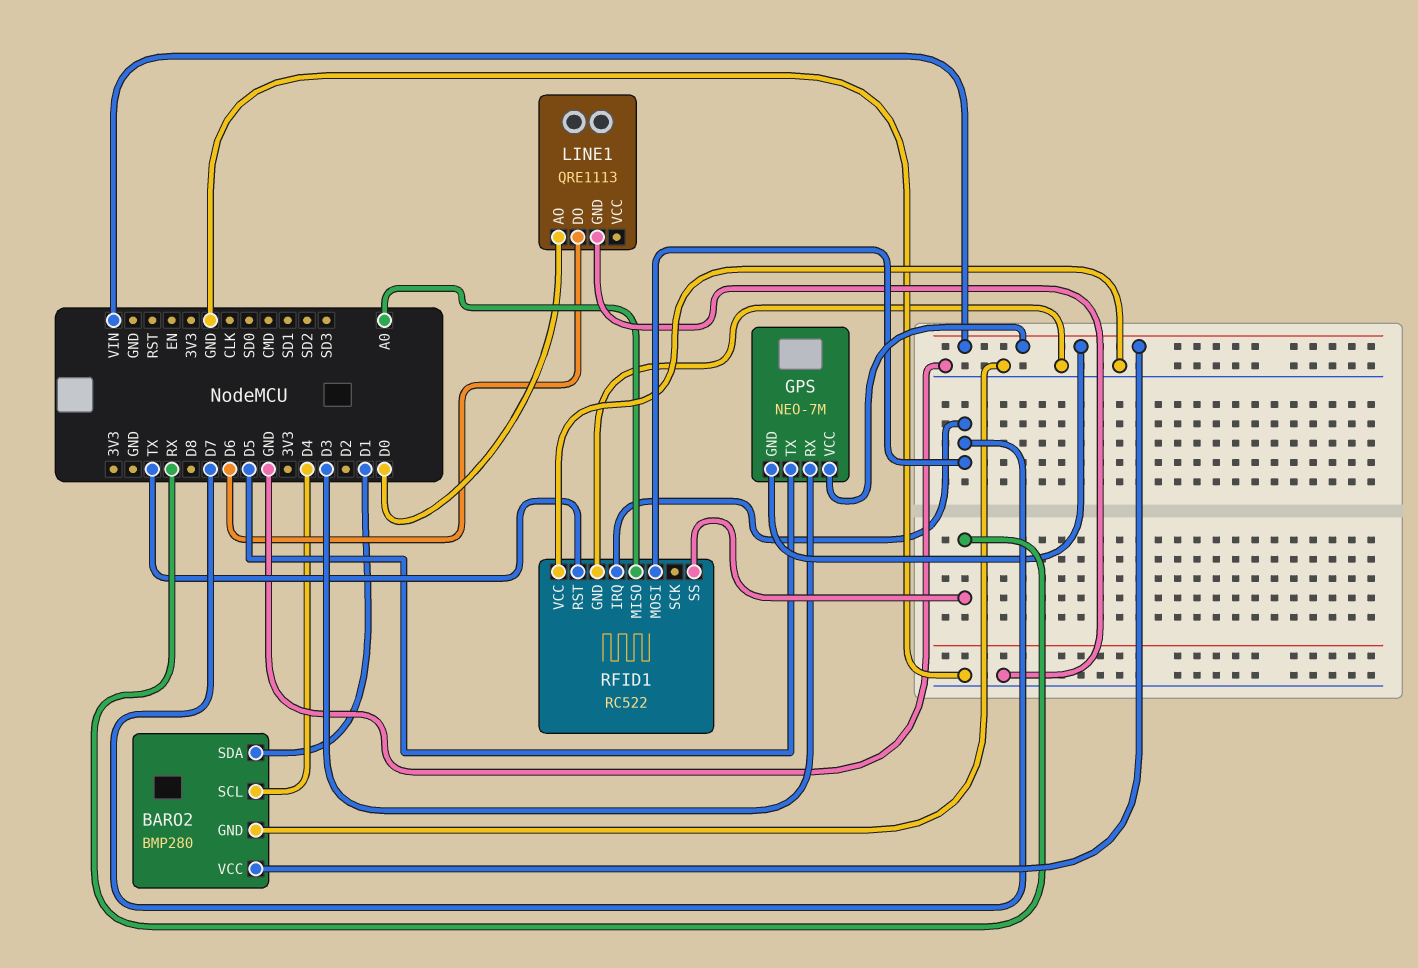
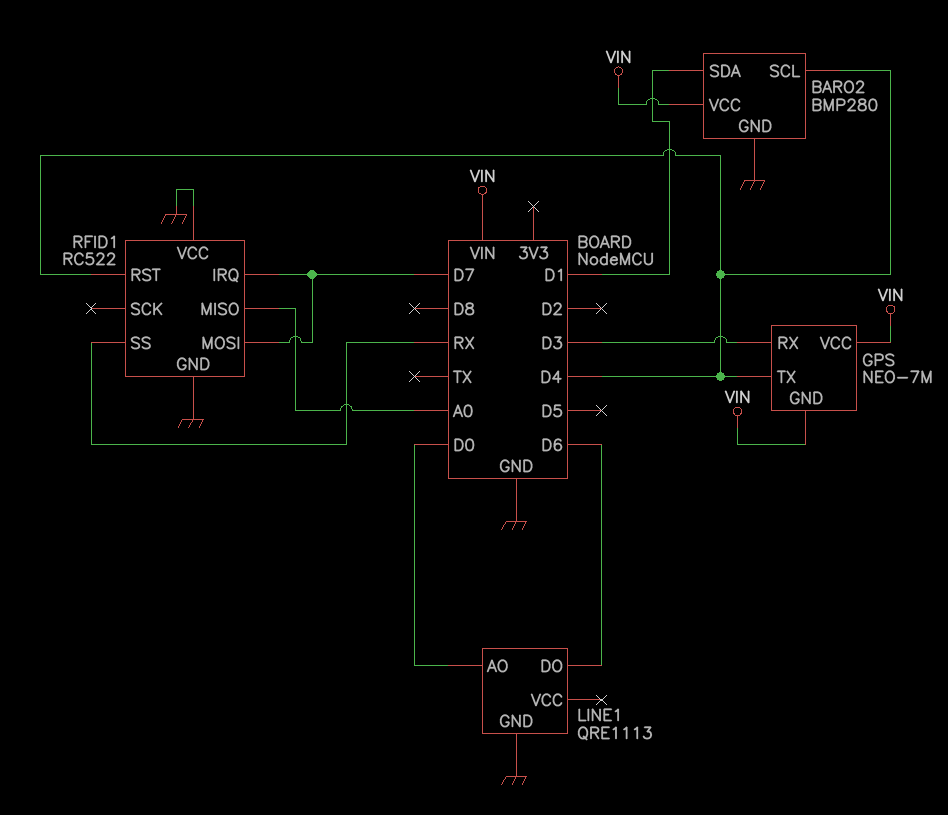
GPS pin TX: D5 -> D4
RFID1 pin RST: TX -> D4

